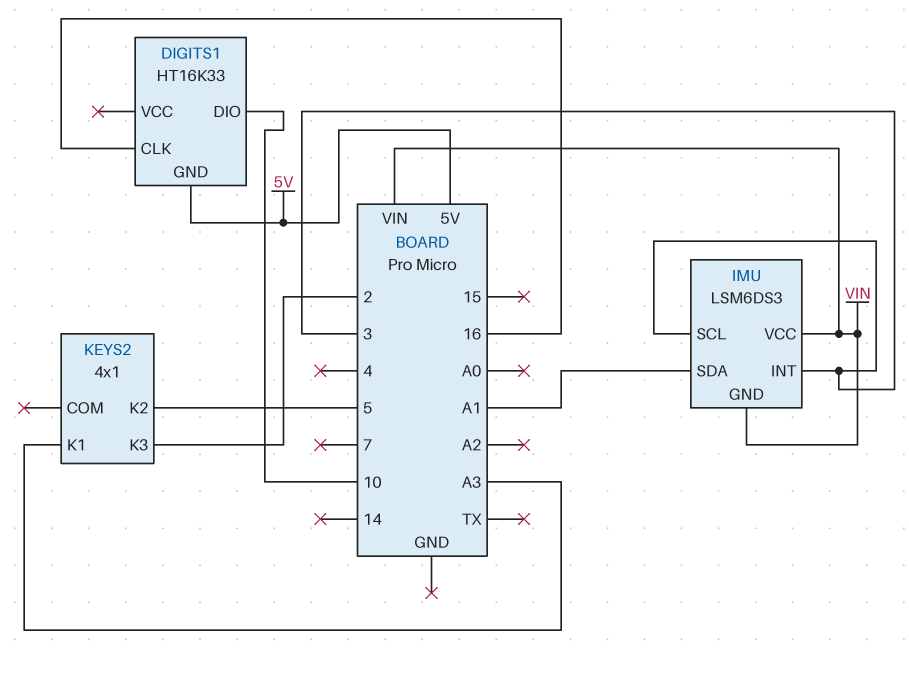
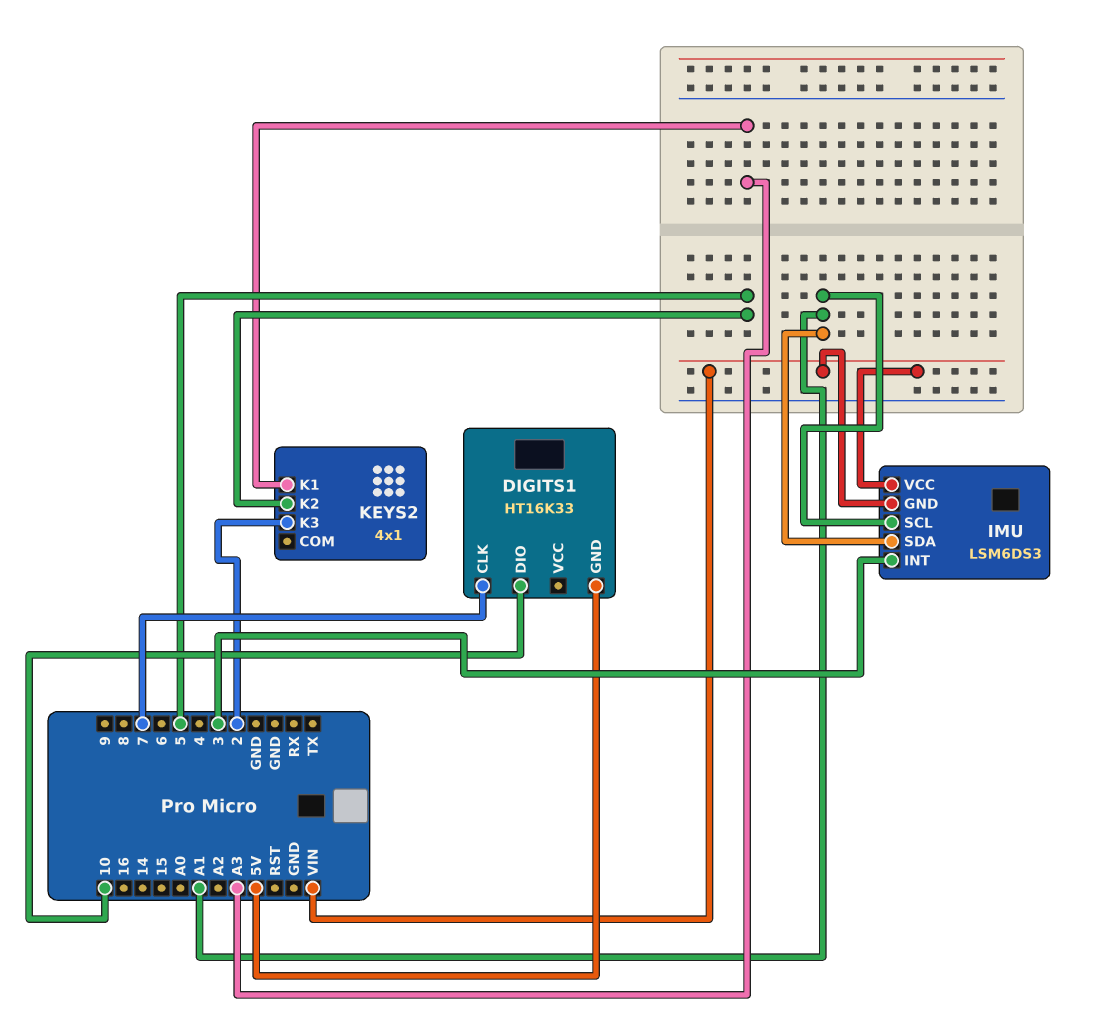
DIGITS1 pin CLK: 16 -> 7
IMU pin SCL: 3 -> A1

